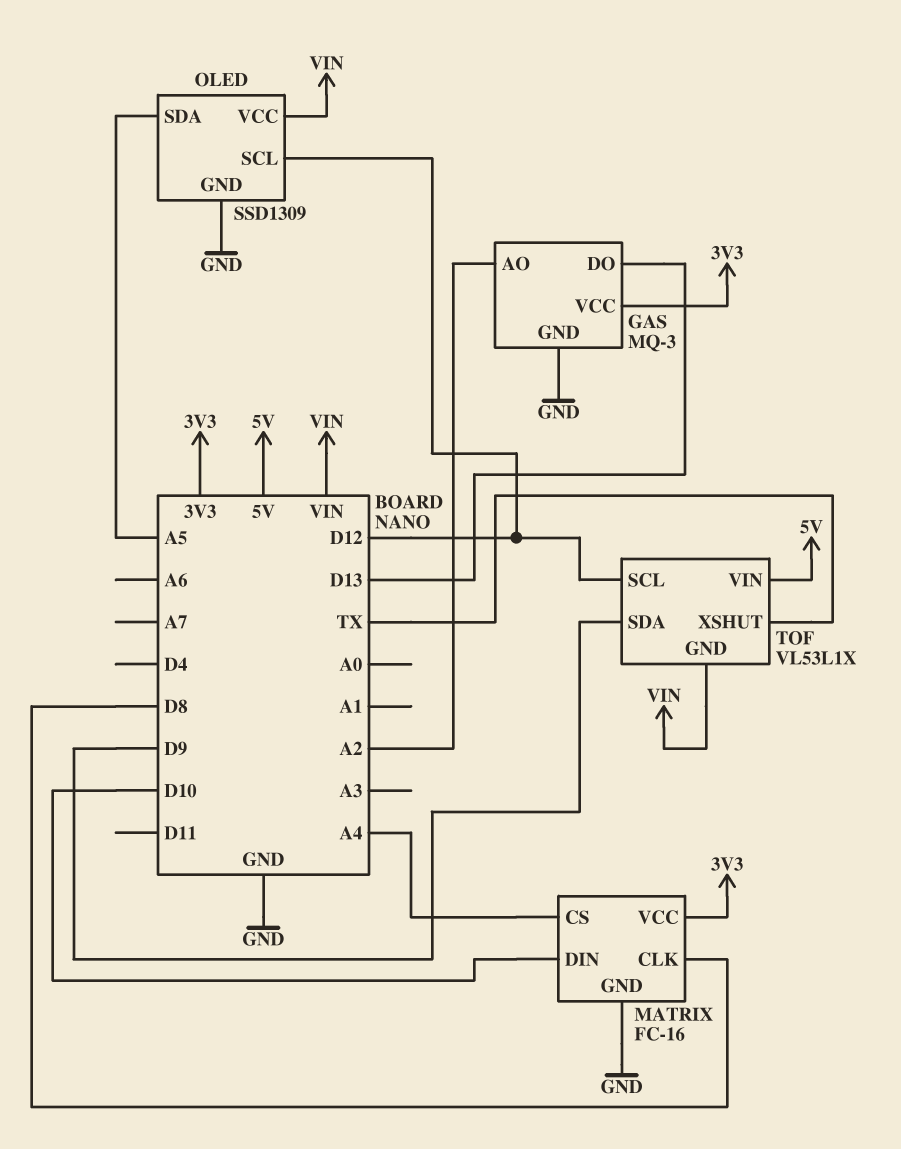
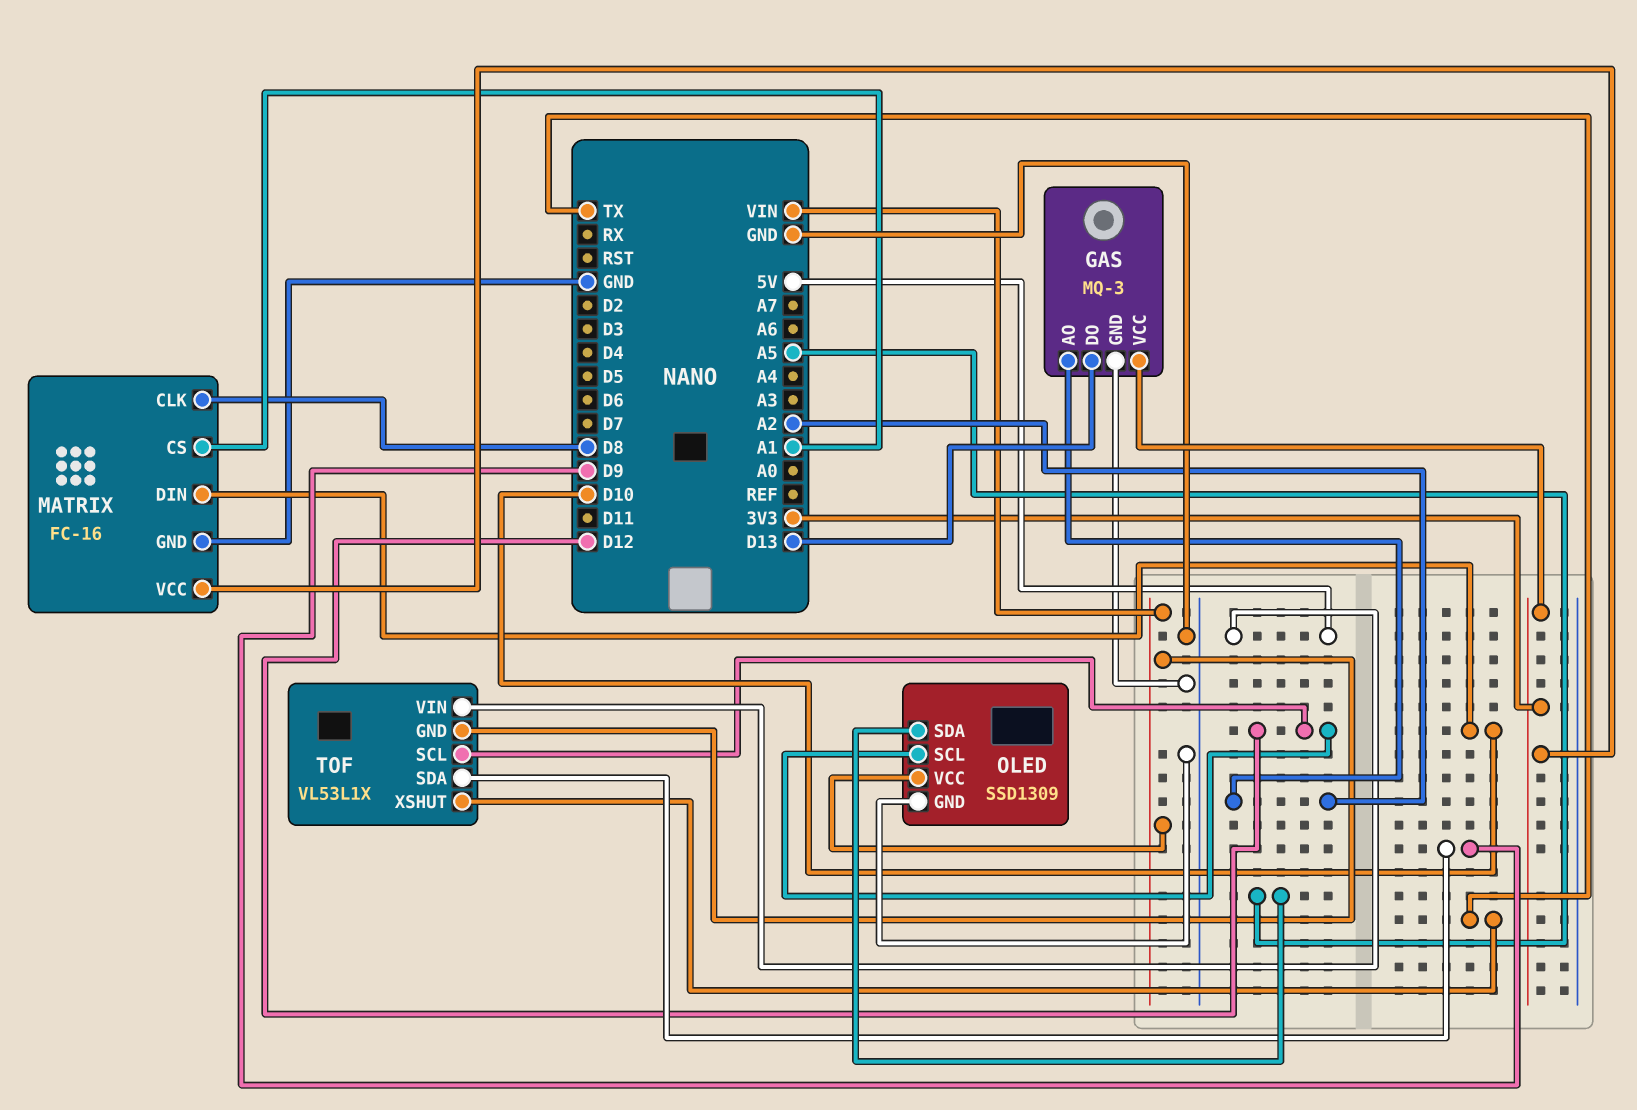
MATRIX pin CS: A4 -> A1

